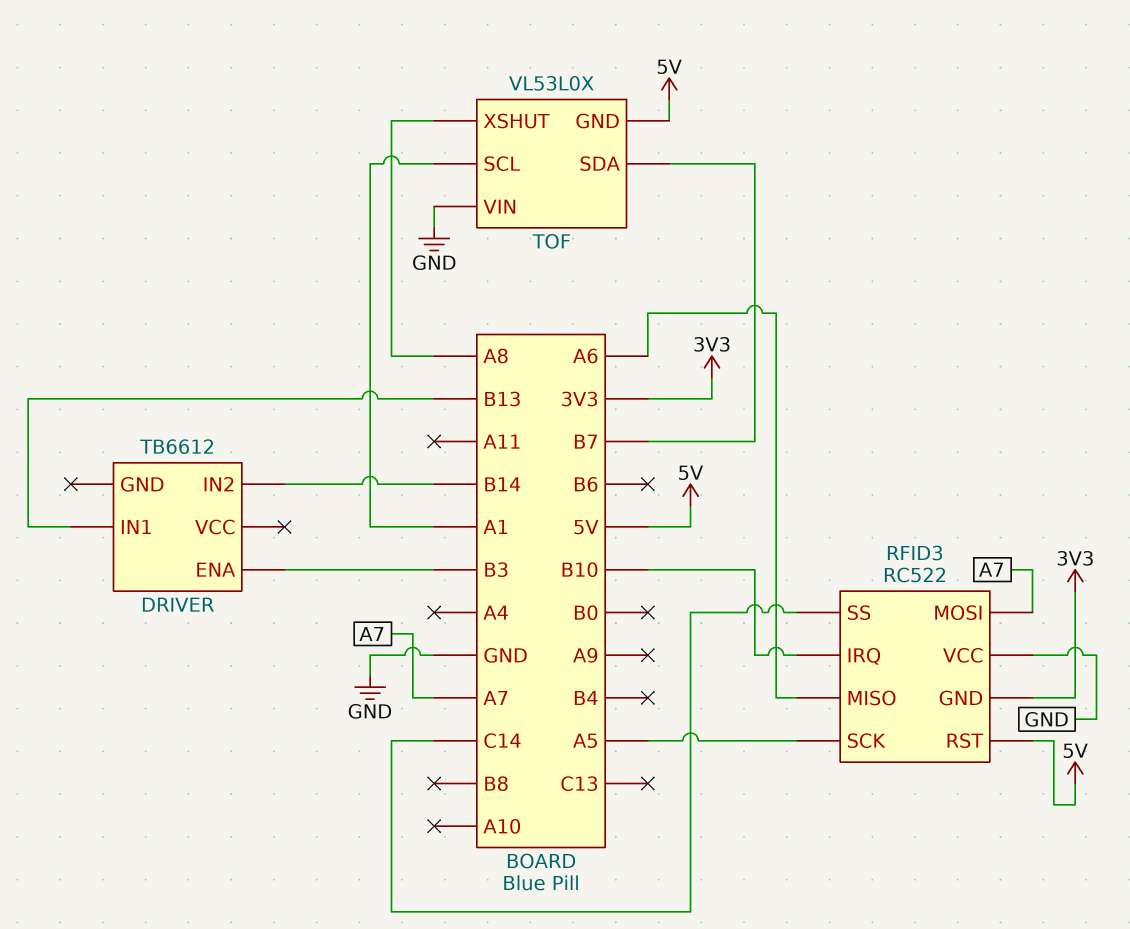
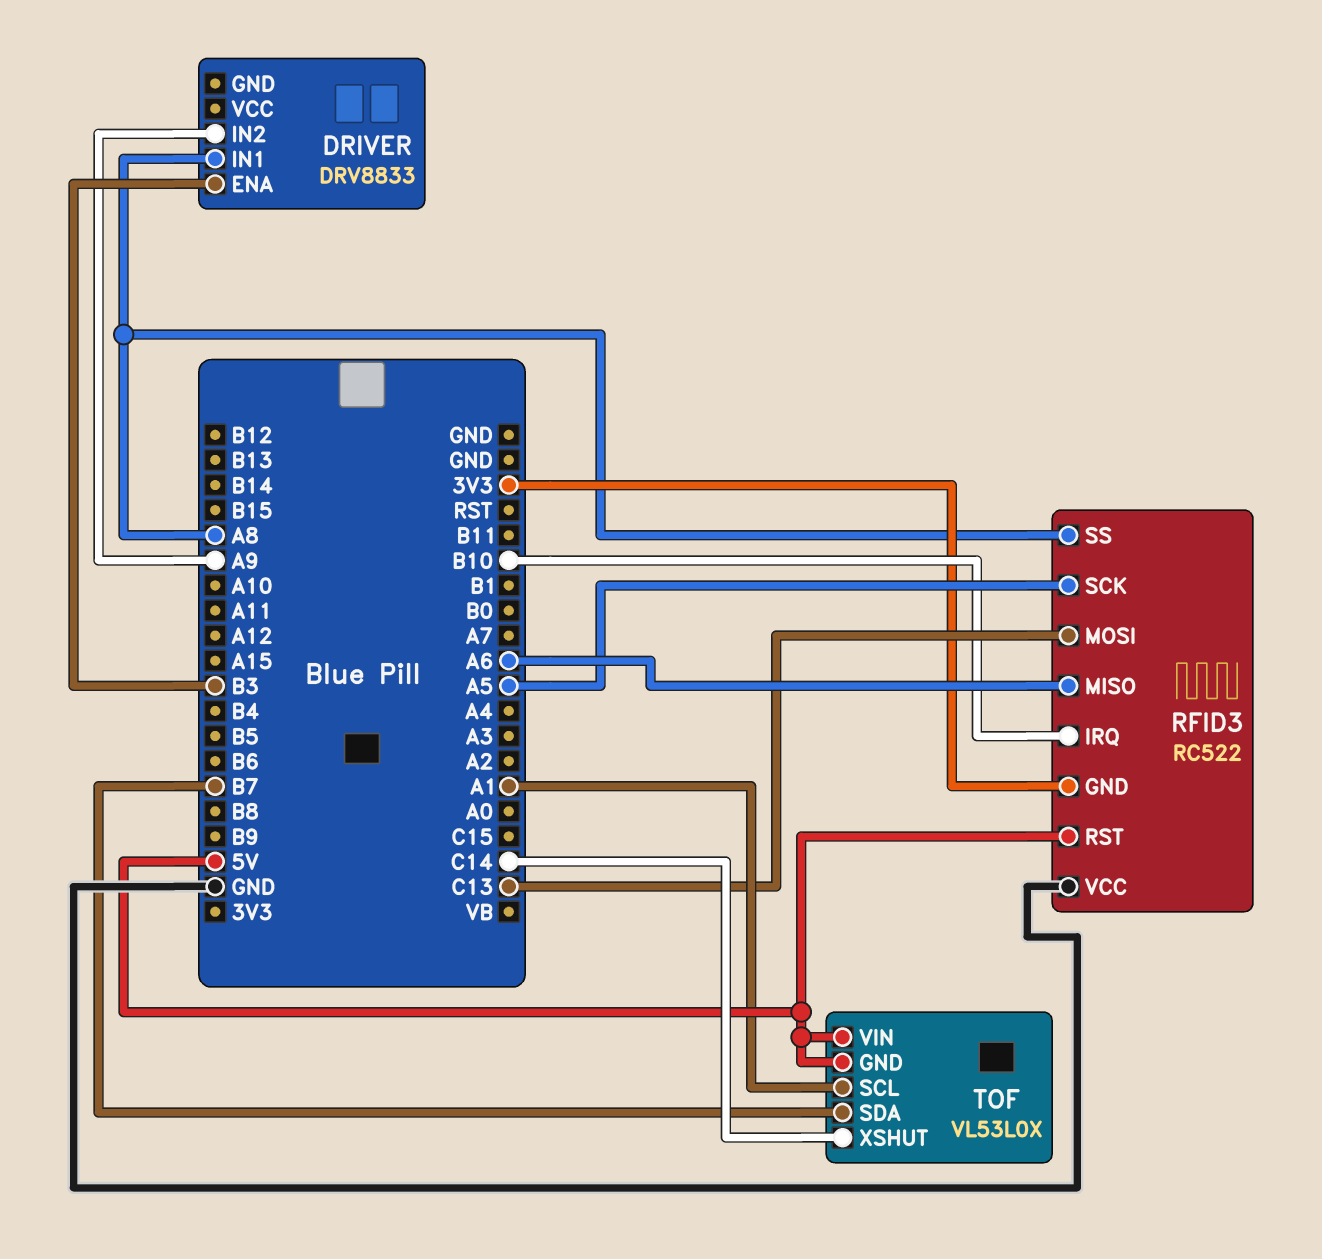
DRIVER: TB6612 -> DRV8833
DRIVER pin IN1: B13 -> A8
DRIVER pin IN2: B14 -> A9
RFID3 pin MOSI: A7 -> C13
RFID3 pin SS: C14 -> A8
TOF pin VIN: GND -> 5V
TOF pin XSHUT: A8 -> C14

